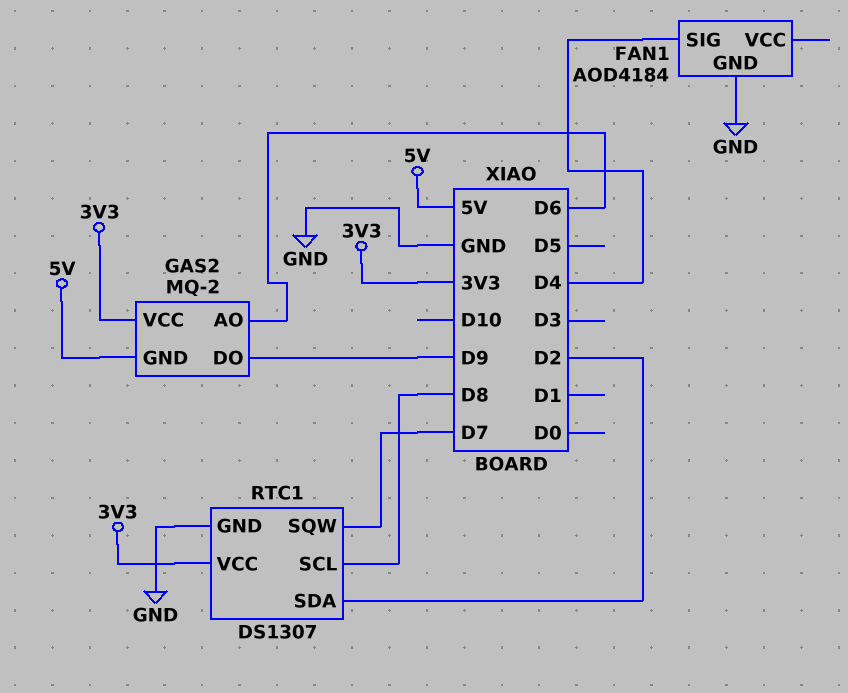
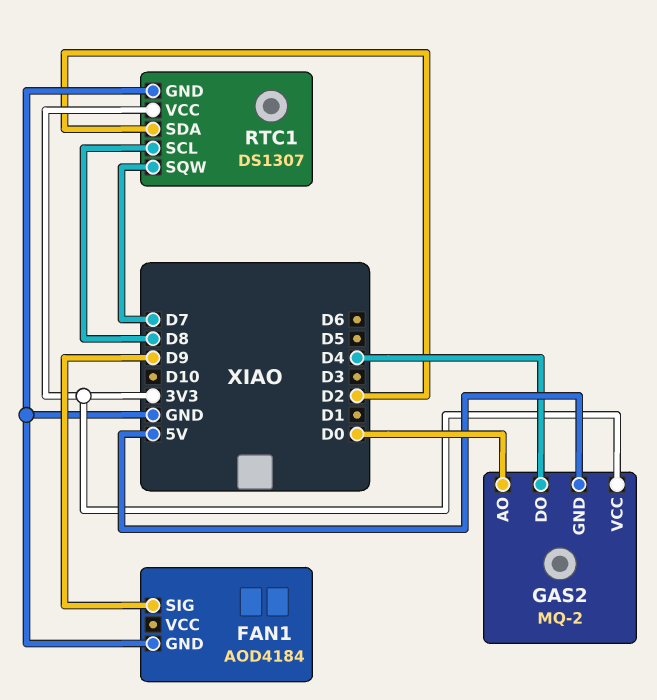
FAN1 pin SIG: D4 -> D9
GAS2 pin AO: D6 -> D0
GAS2 pin DO: D9 -> D4

